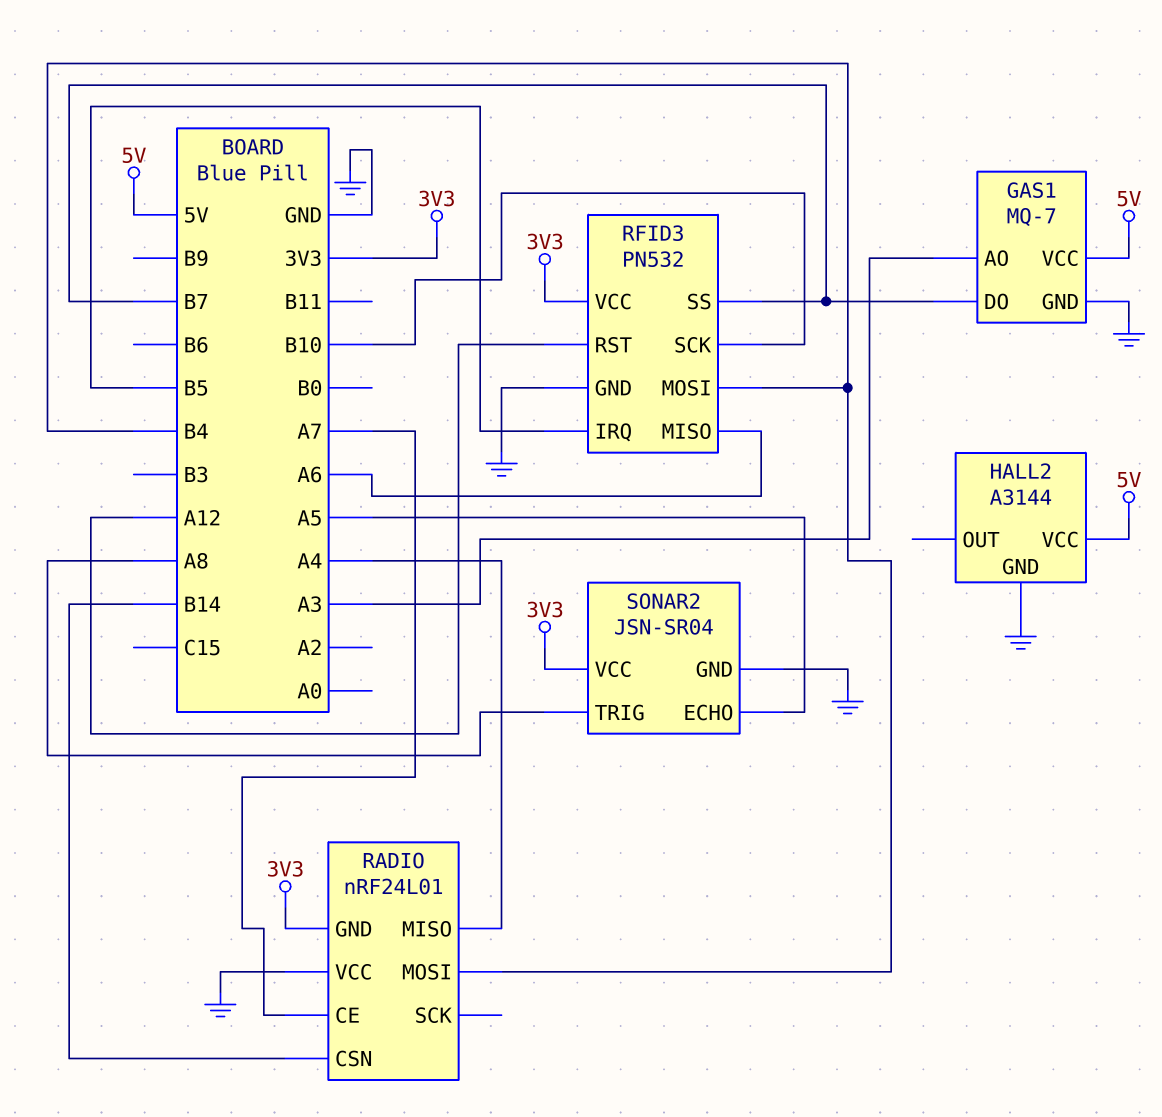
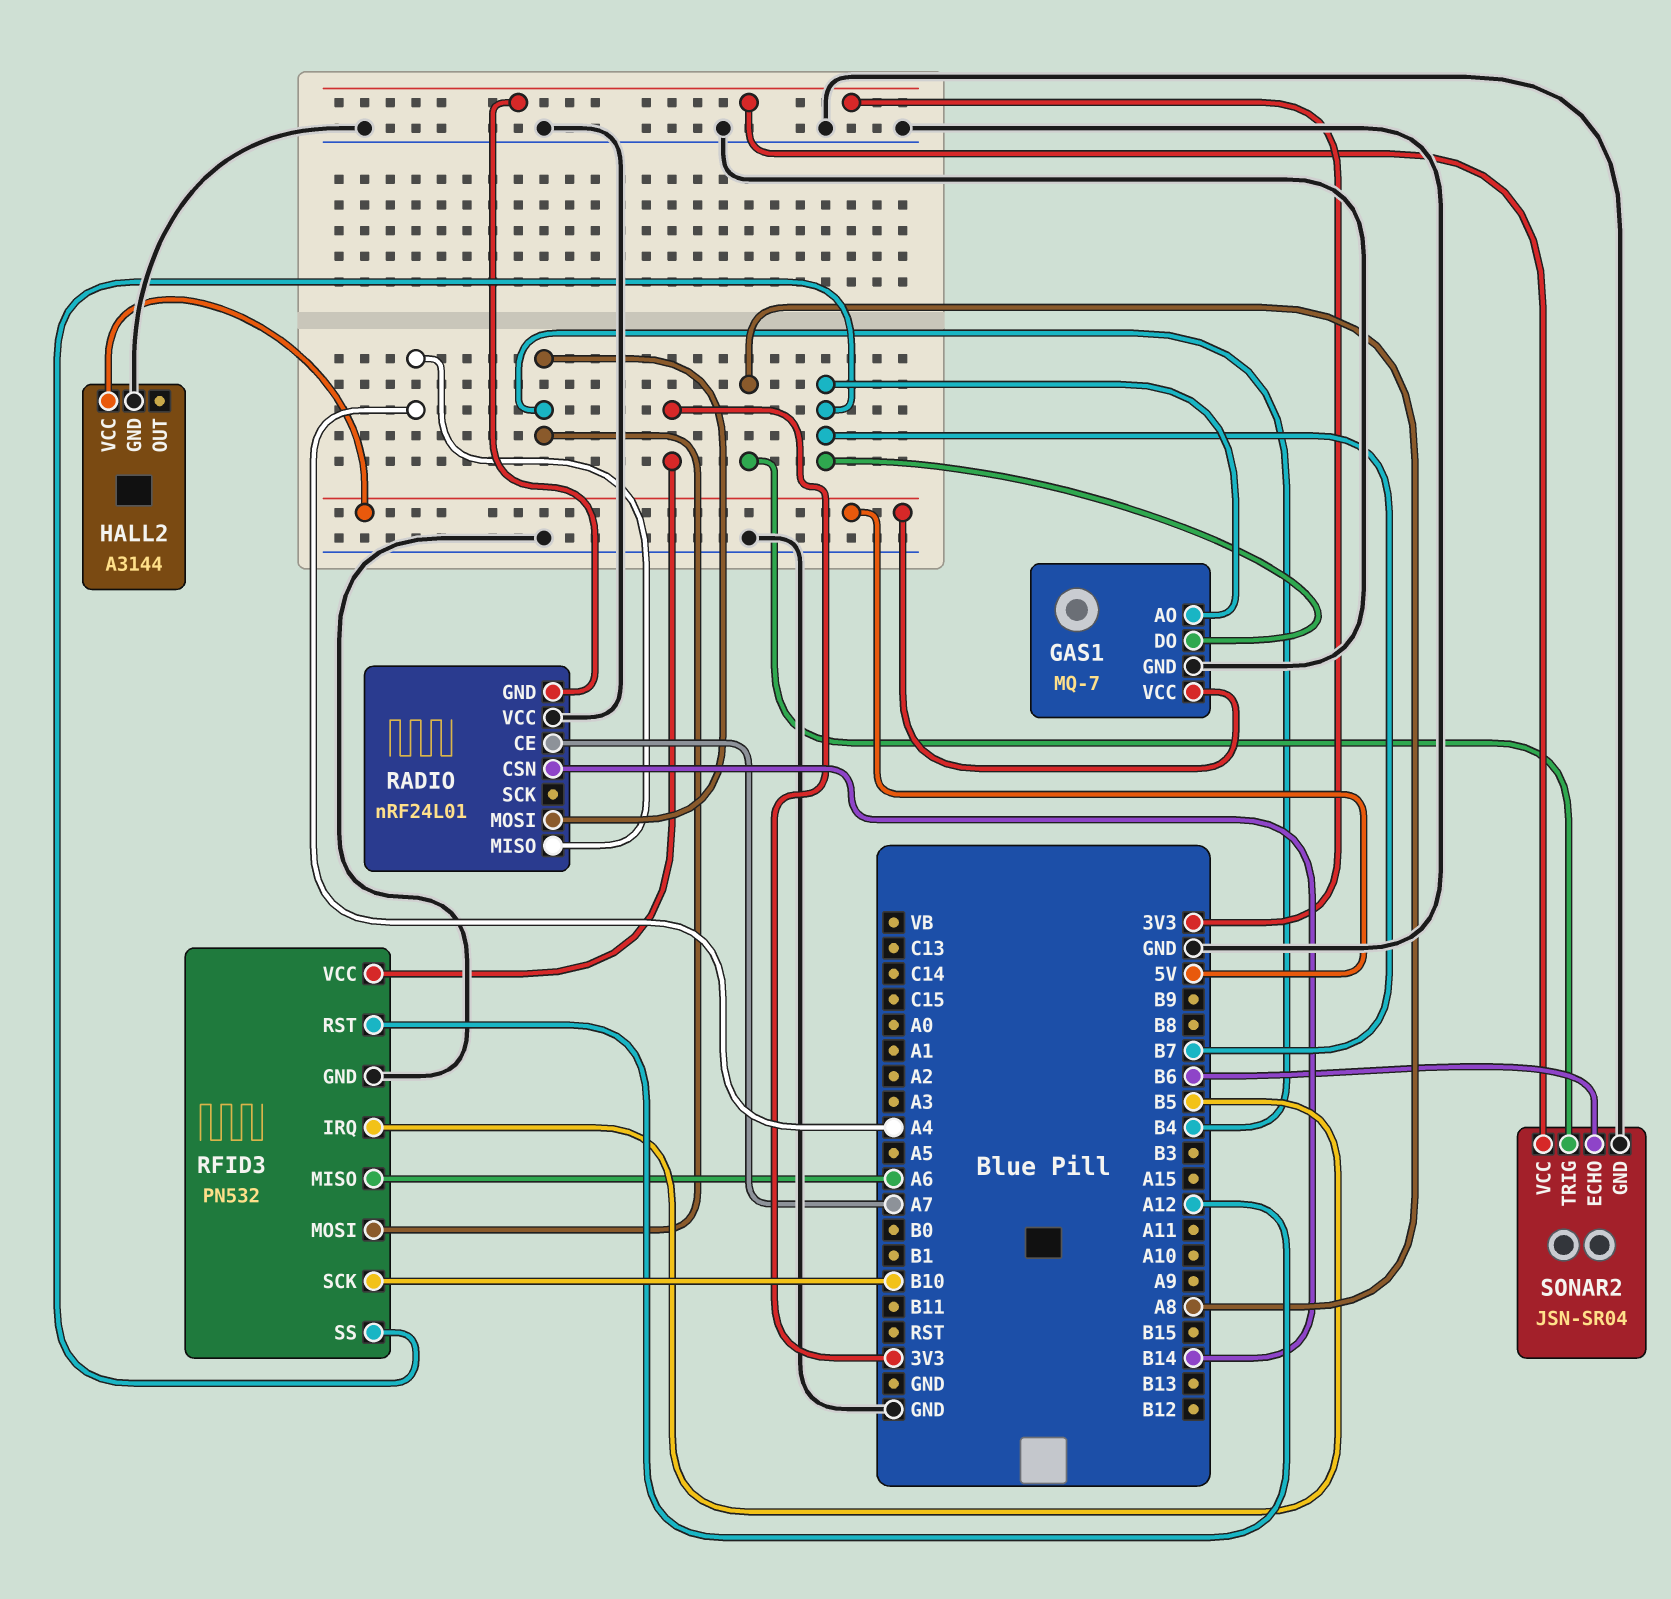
GAS1 pin AO: A3 -> B7
SONAR2 pin ECHO: A5 -> B6

